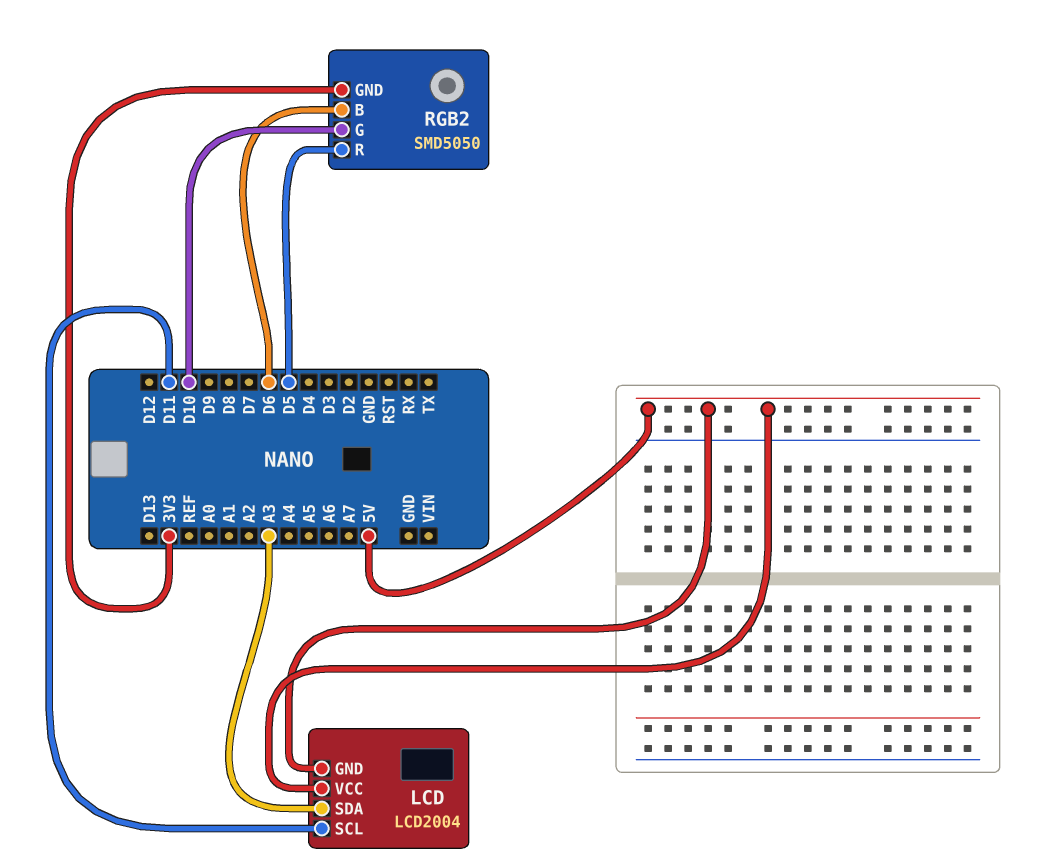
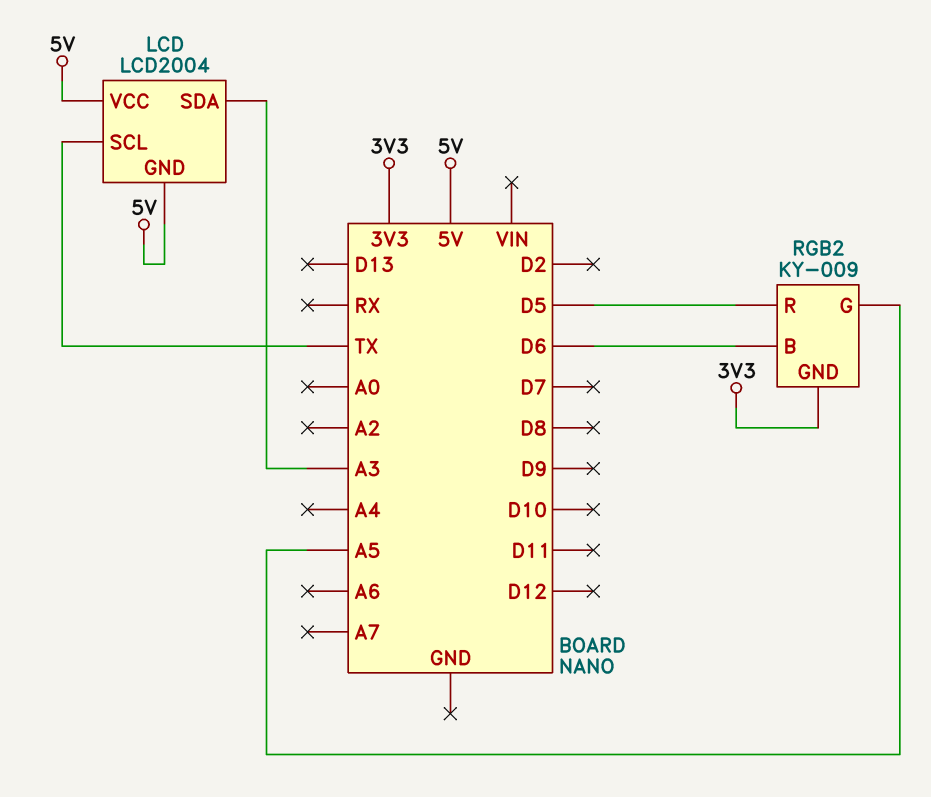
LCD pin SCL: D11 -> TX
RGB2: SMD5050 -> KY-009
RGB2 pin G: D10 -> A5

